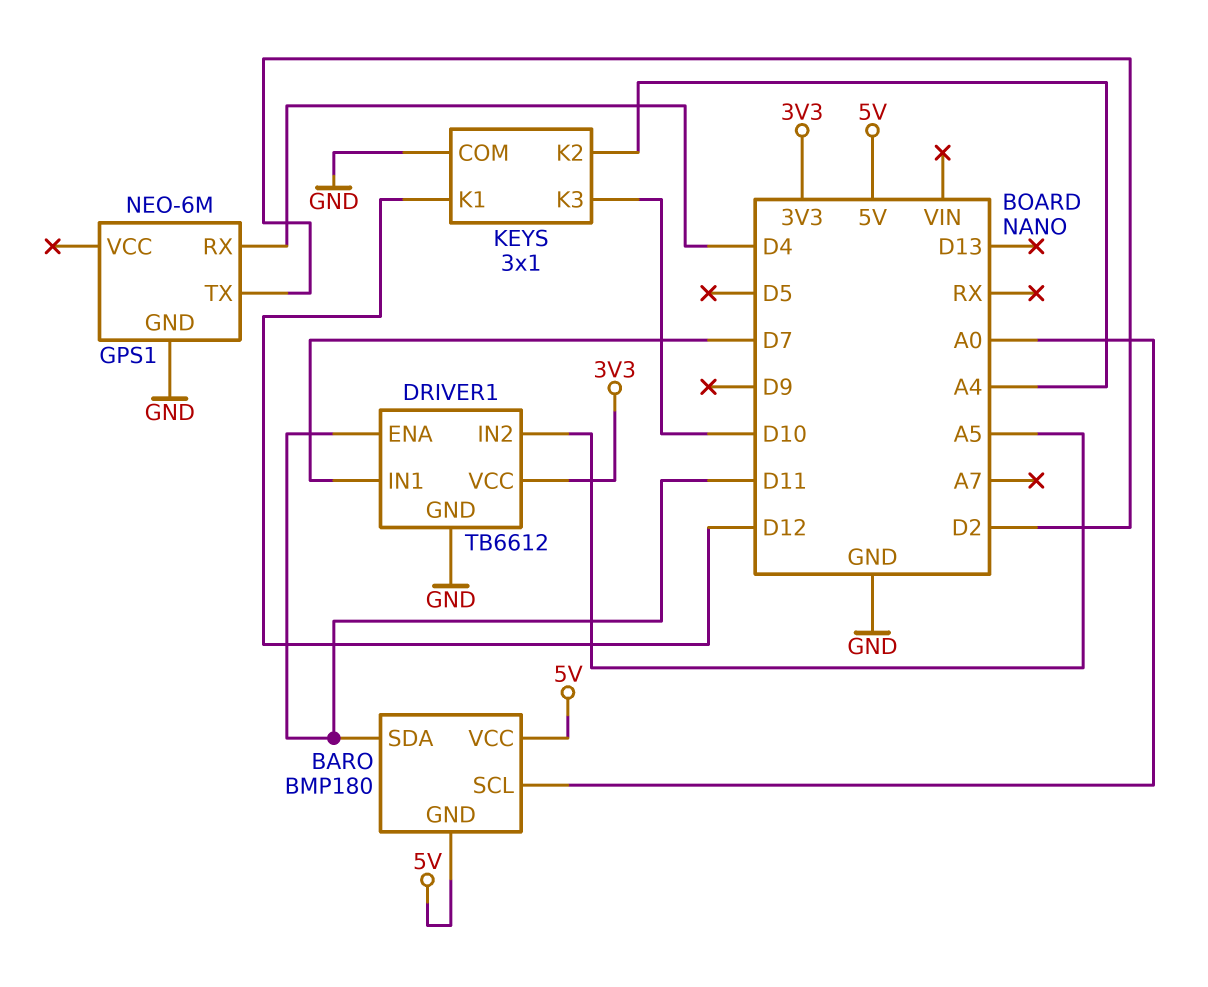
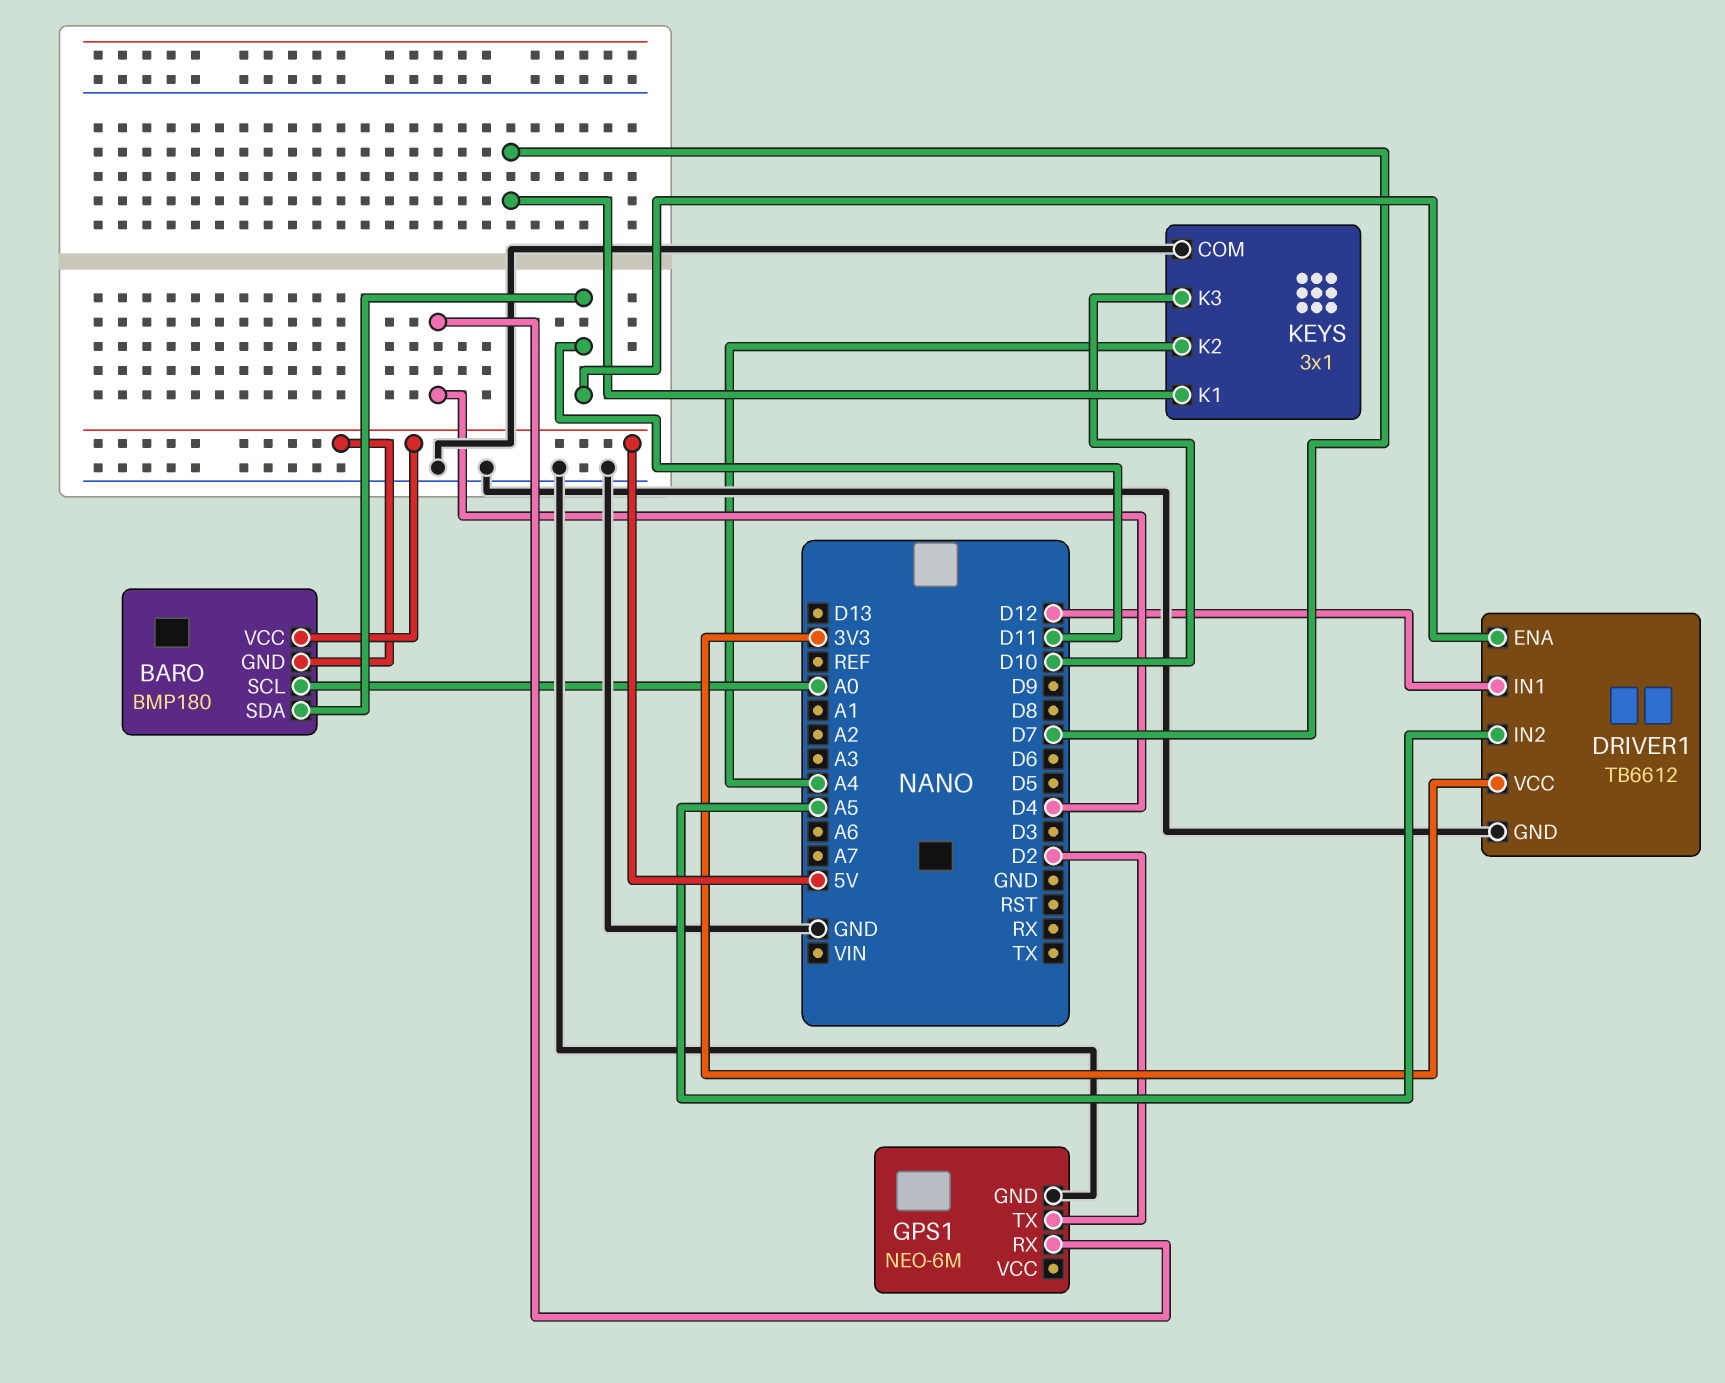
DRIVER1 pin IN1: D7 -> D12
KEYS pin K1: D12 -> D7

